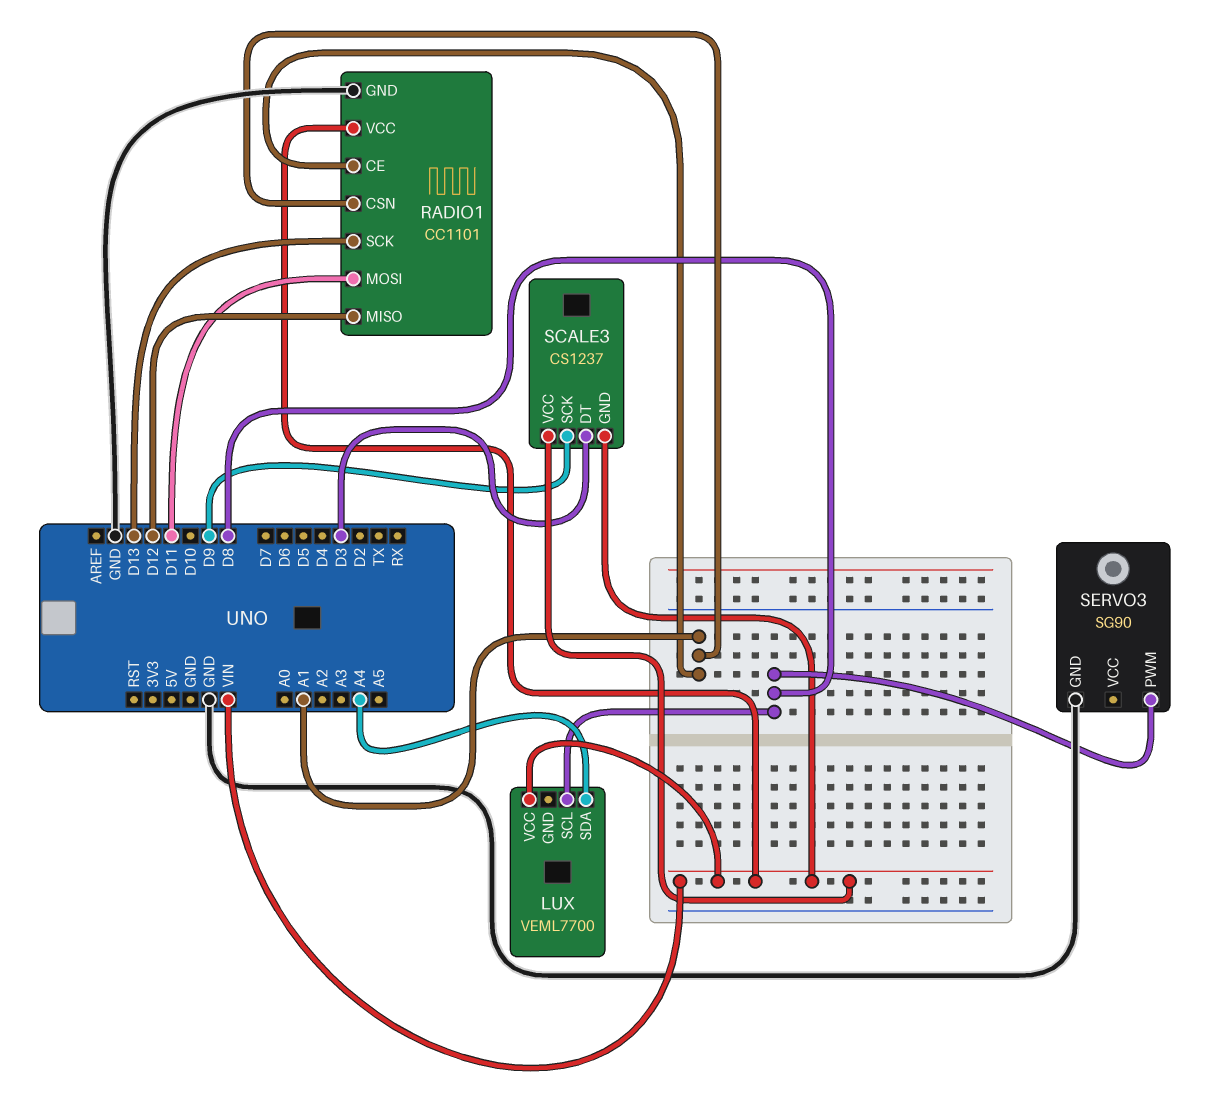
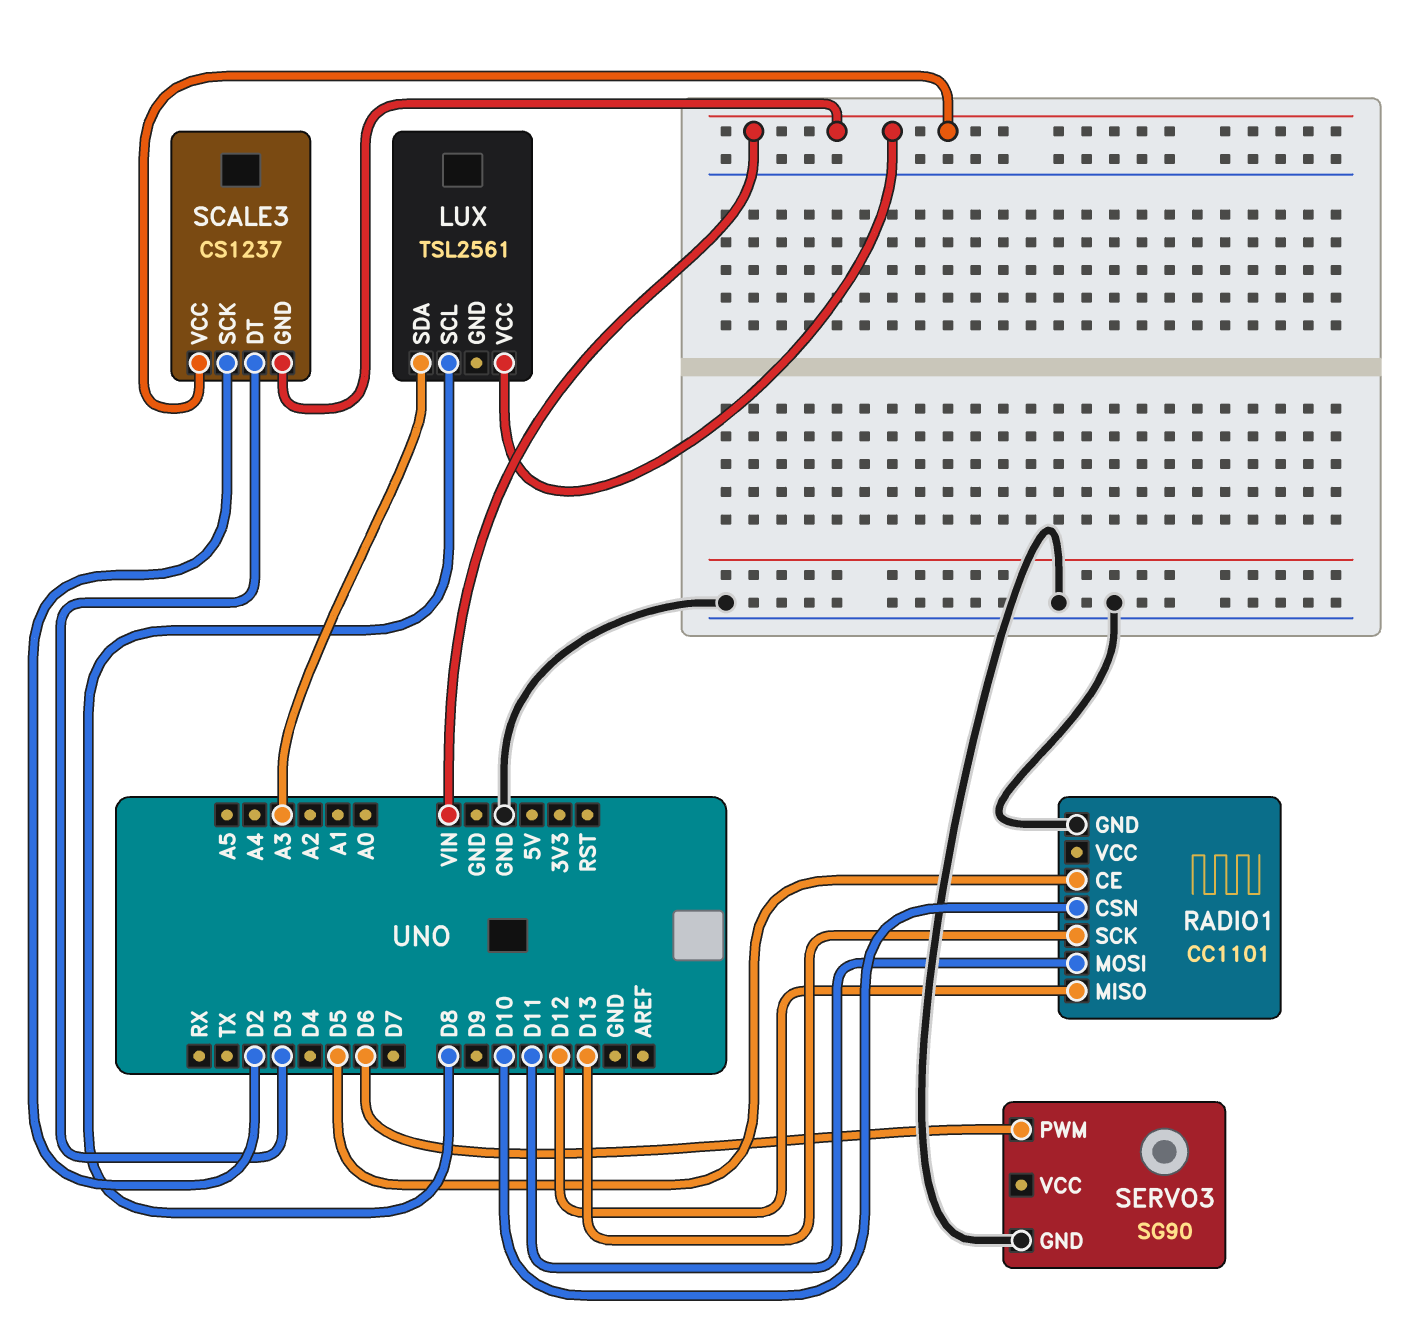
LUX: VEML7700 -> TSL2561
LUX pin SDA: A4 -> A3
RADIO1 pin CE: A1 -> D5
RADIO1 pin CSN: A1 -> D10
RADIO1 pin VCC: VIN -> none
SCALE3 pin SCK: D9 -> D2
SERVO3 pin PWM: D8 -> D6

